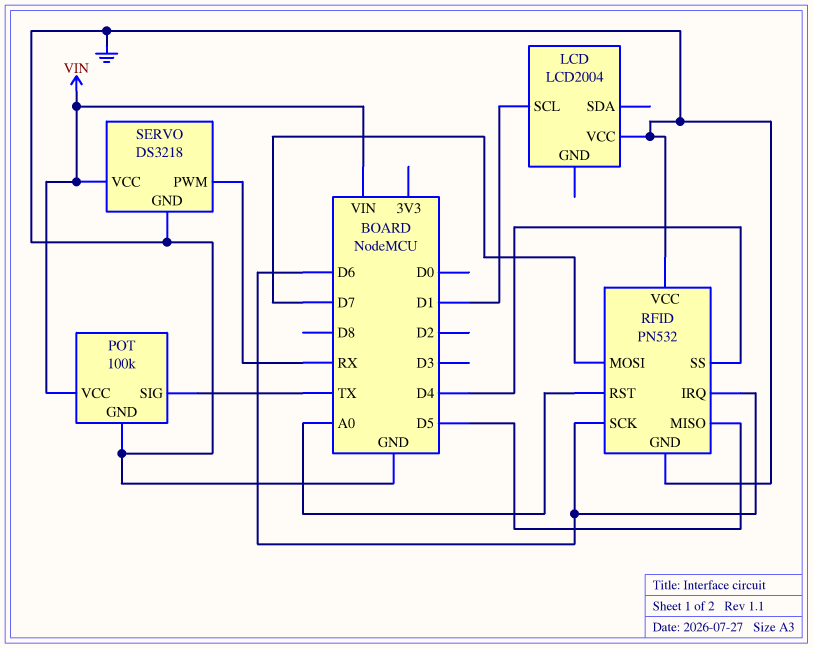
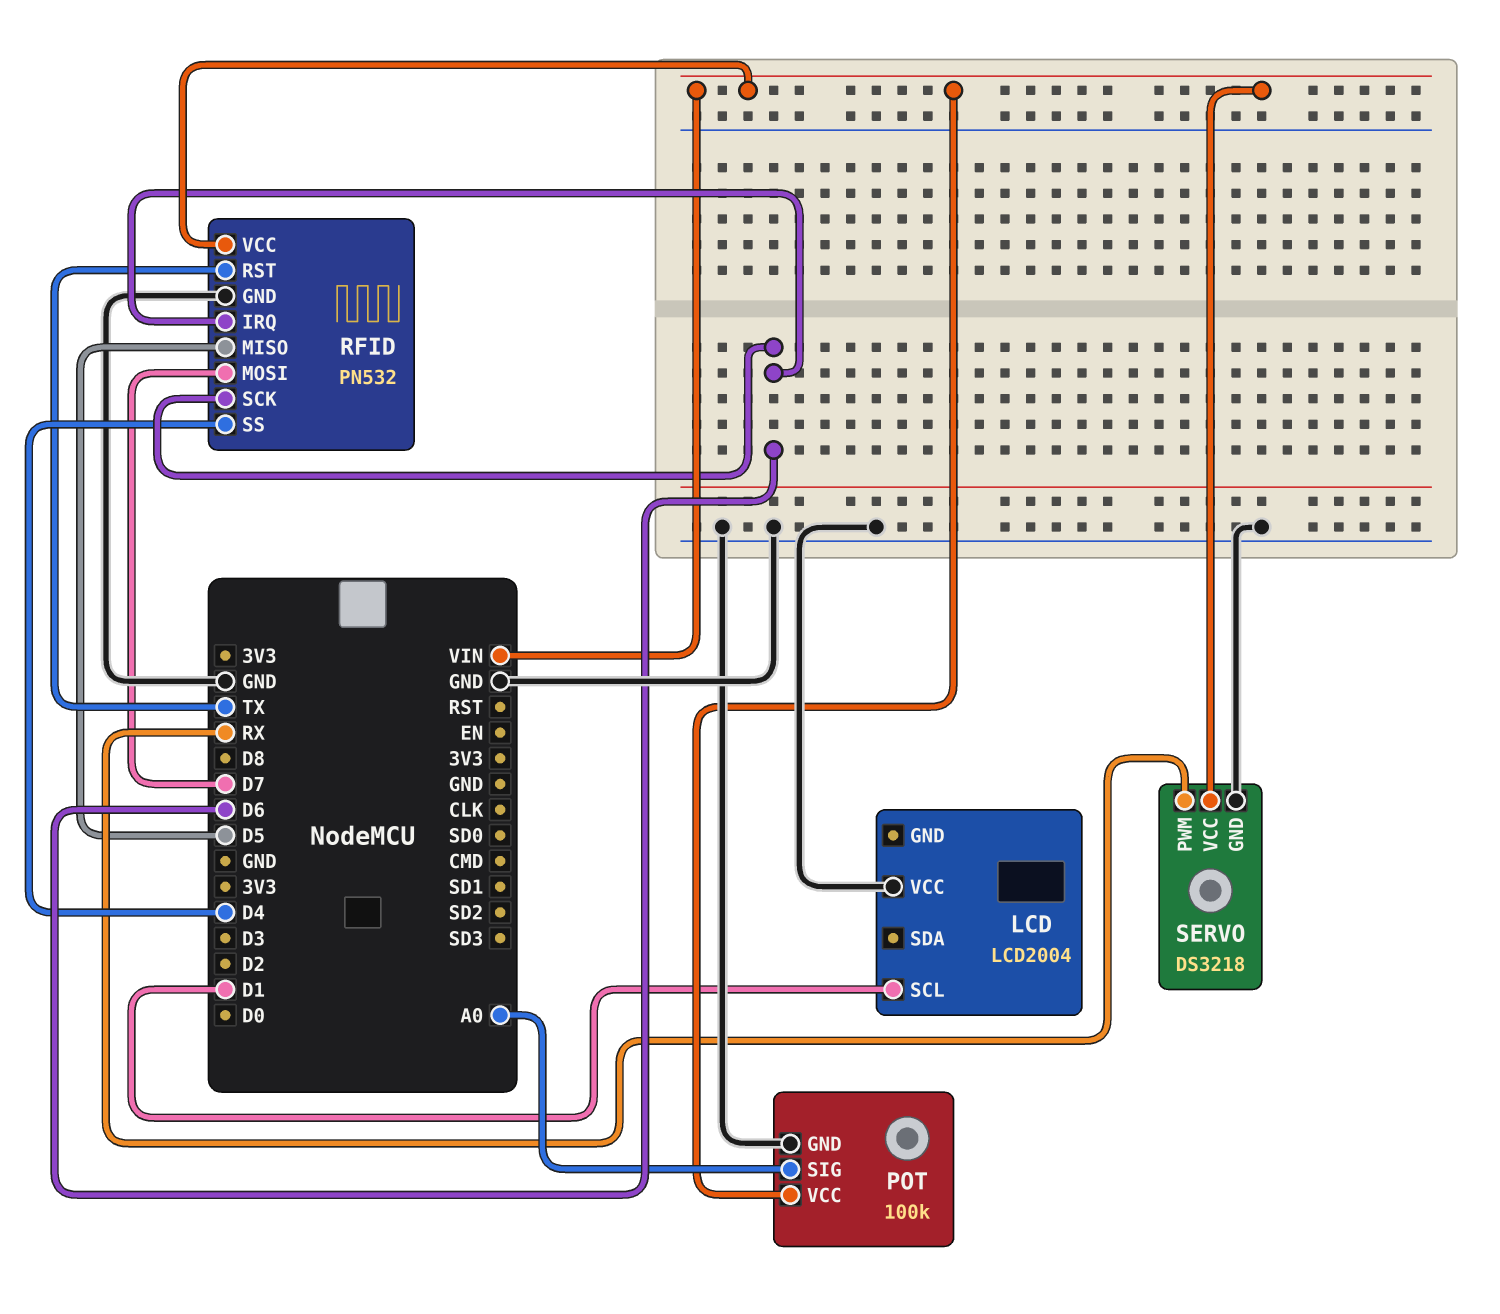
POT pin SIG: TX -> A0
RFID pin RST: A0 -> TX
RFID pin VCC: GND -> VIN

